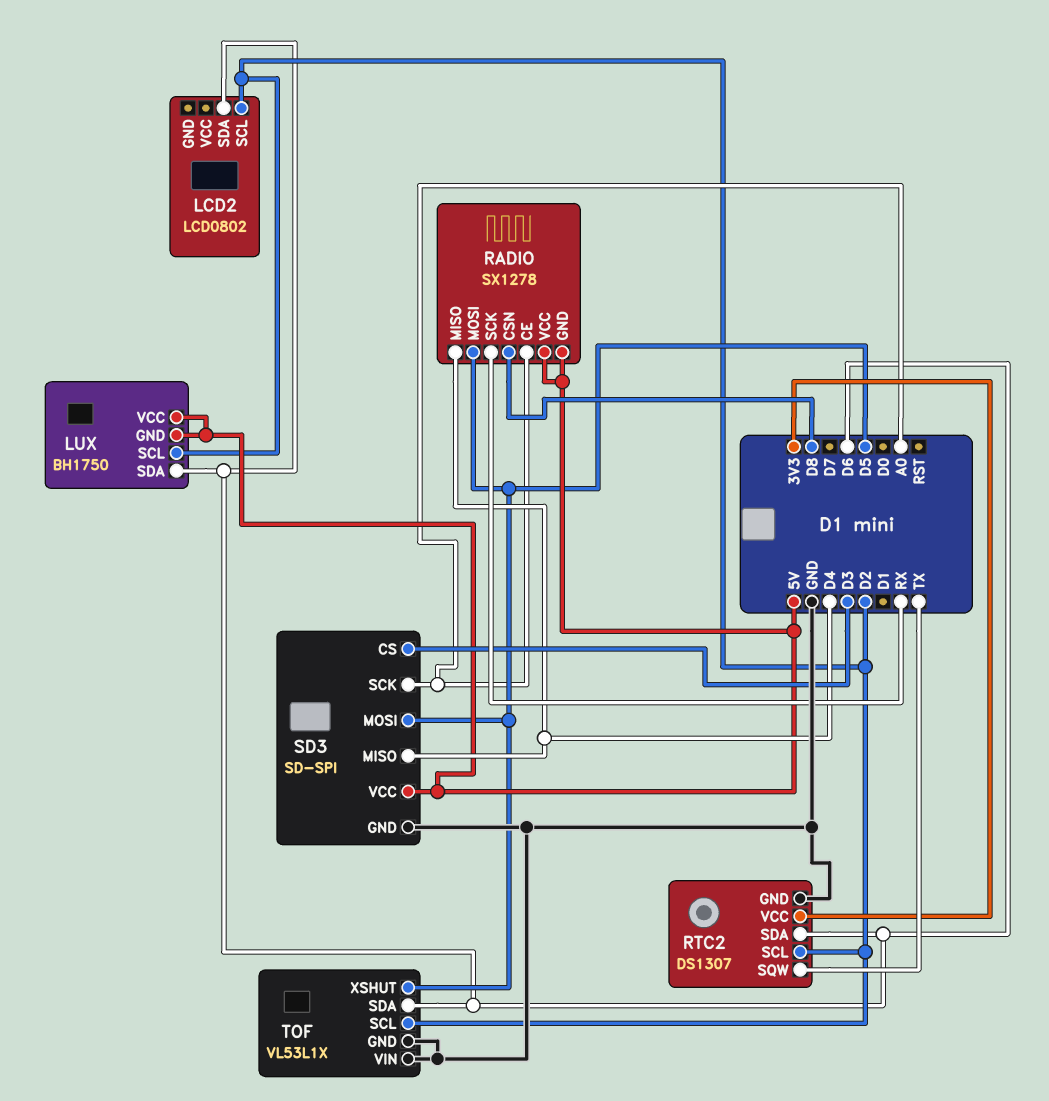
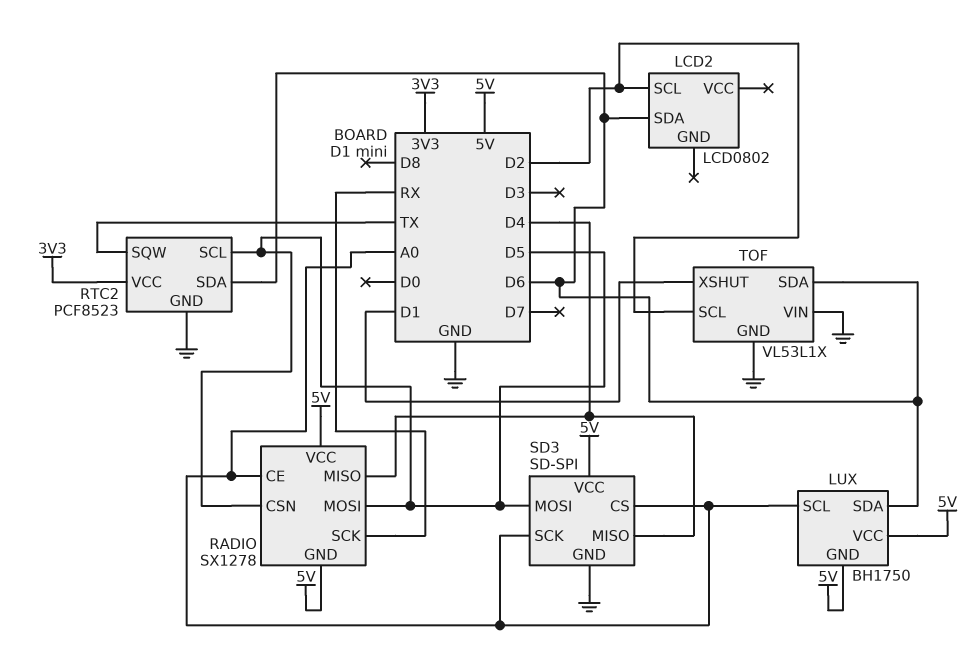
LUX pin SCL: D2 -> A0
RADIO pin CSN: D8 -> D5
RTC2: DS1307 -> PCF8523
RTC2 pin SCL: D2 -> D5
SD3 pin CS: D3 -> A0
TOF pin XSHUT: D5 -> D1

